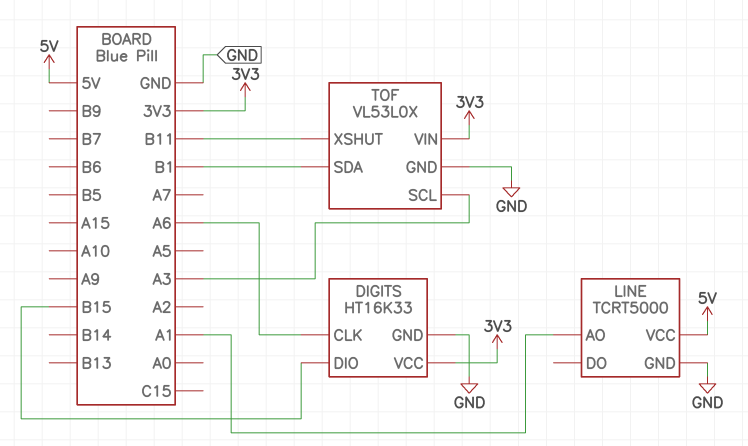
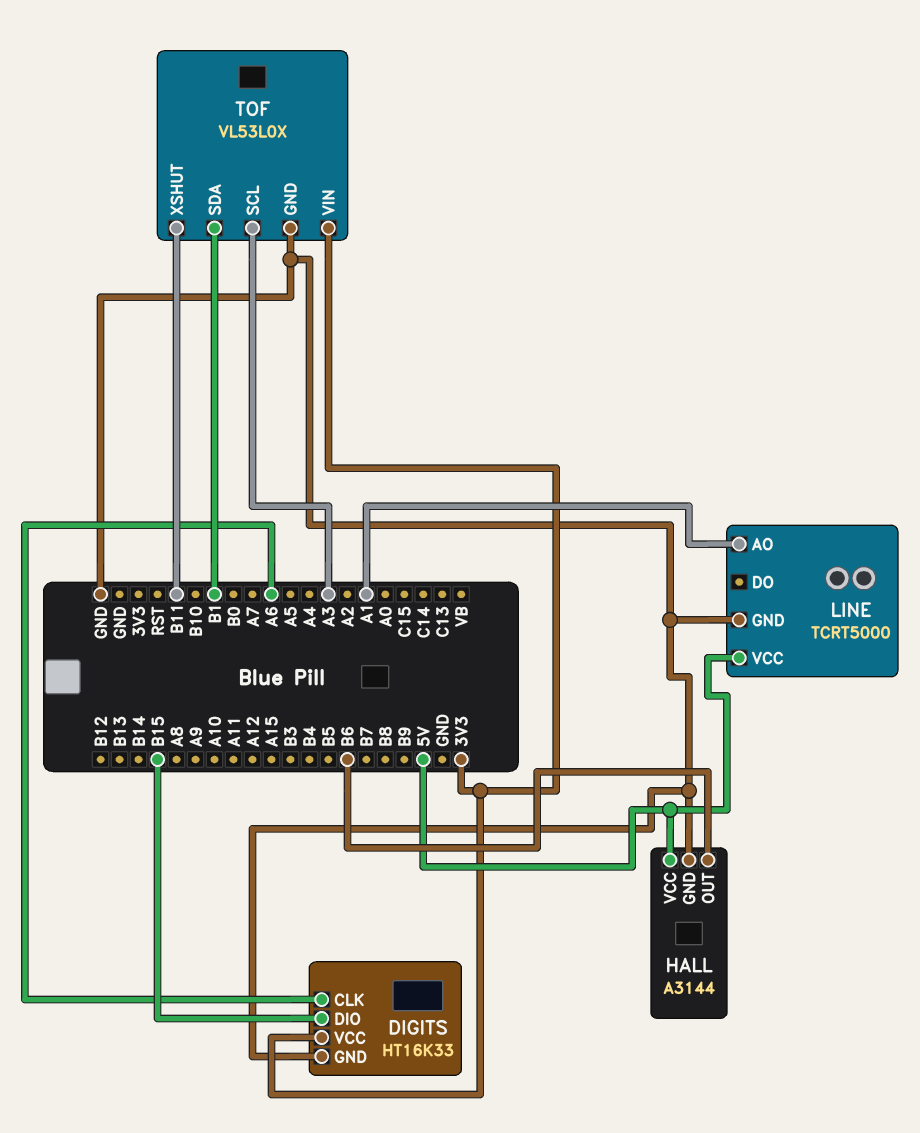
HALL: none -> A3144
HALL pin GND: none -> GND
HALL pin OUT: none -> B6
HALL pin VCC: none -> 5V

